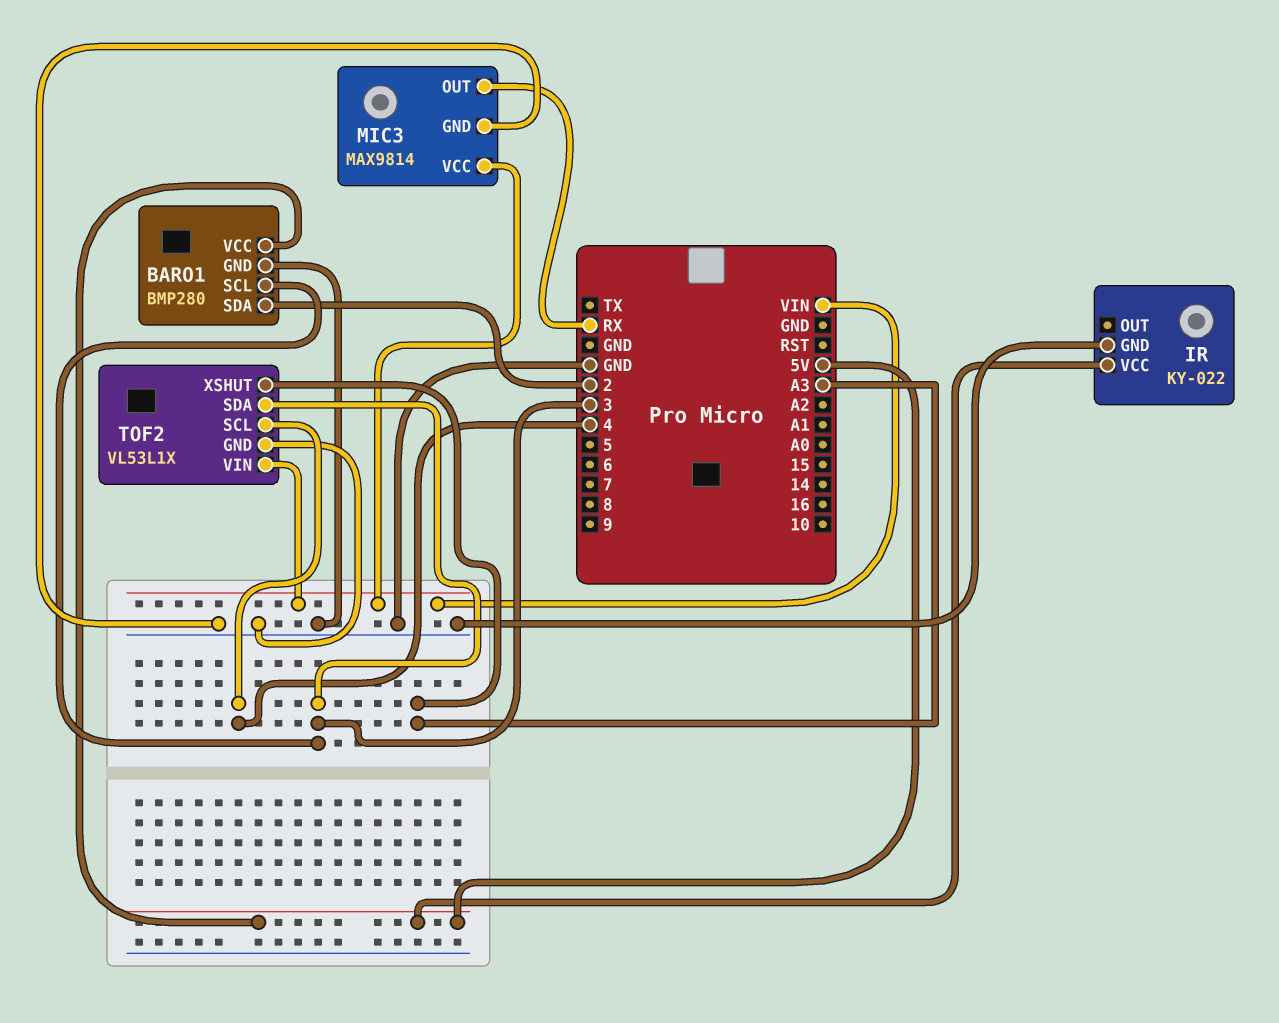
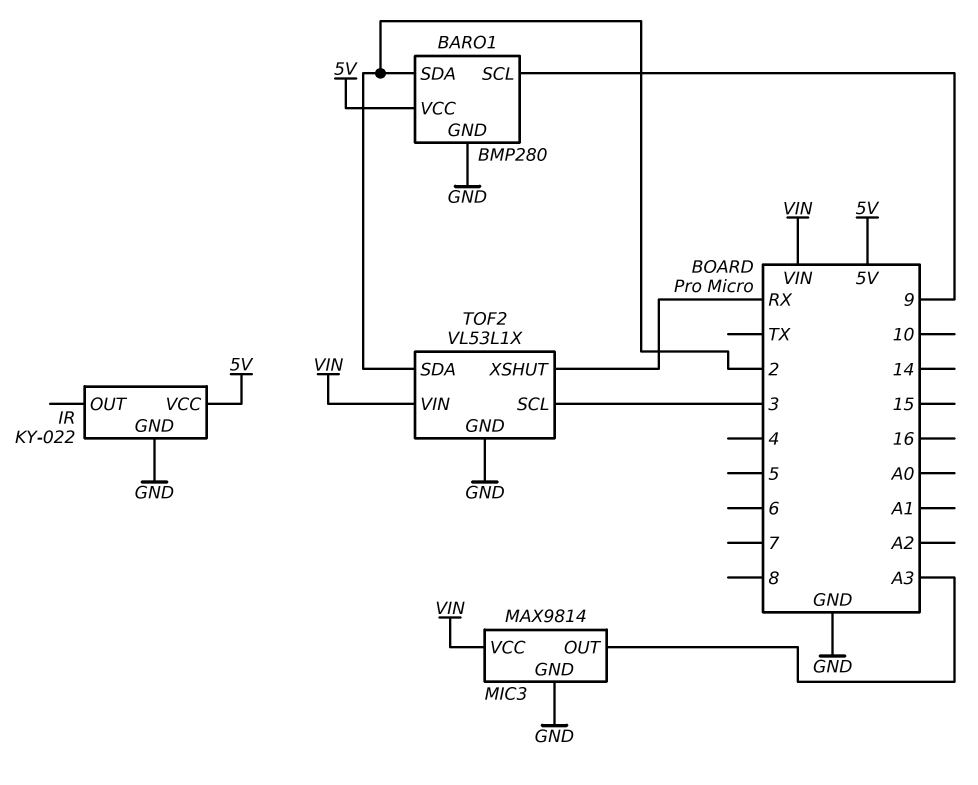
BARO1 pin SCL: 3 -> 9
MIC3 pin OUT: RX -> A3
TOF2 pin SCL: 4 -> 3
TOF2 pin SDA: 3 -> 2
TOF2 pin XSHUT: A3 -> RX

